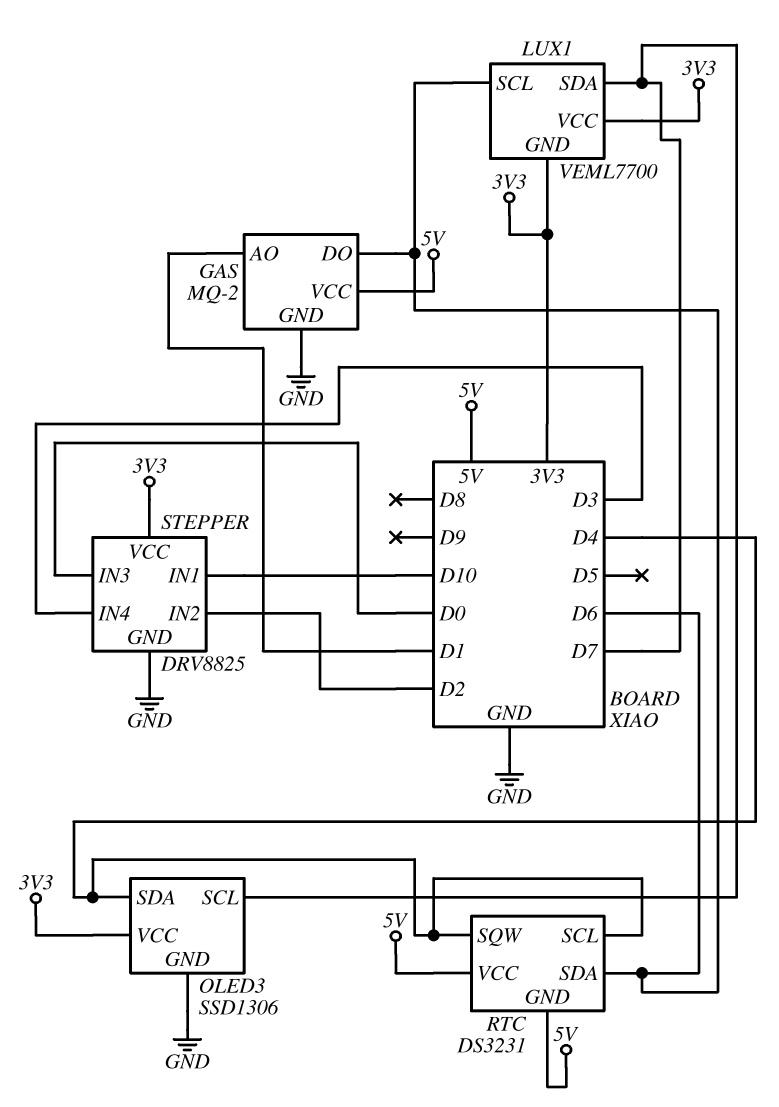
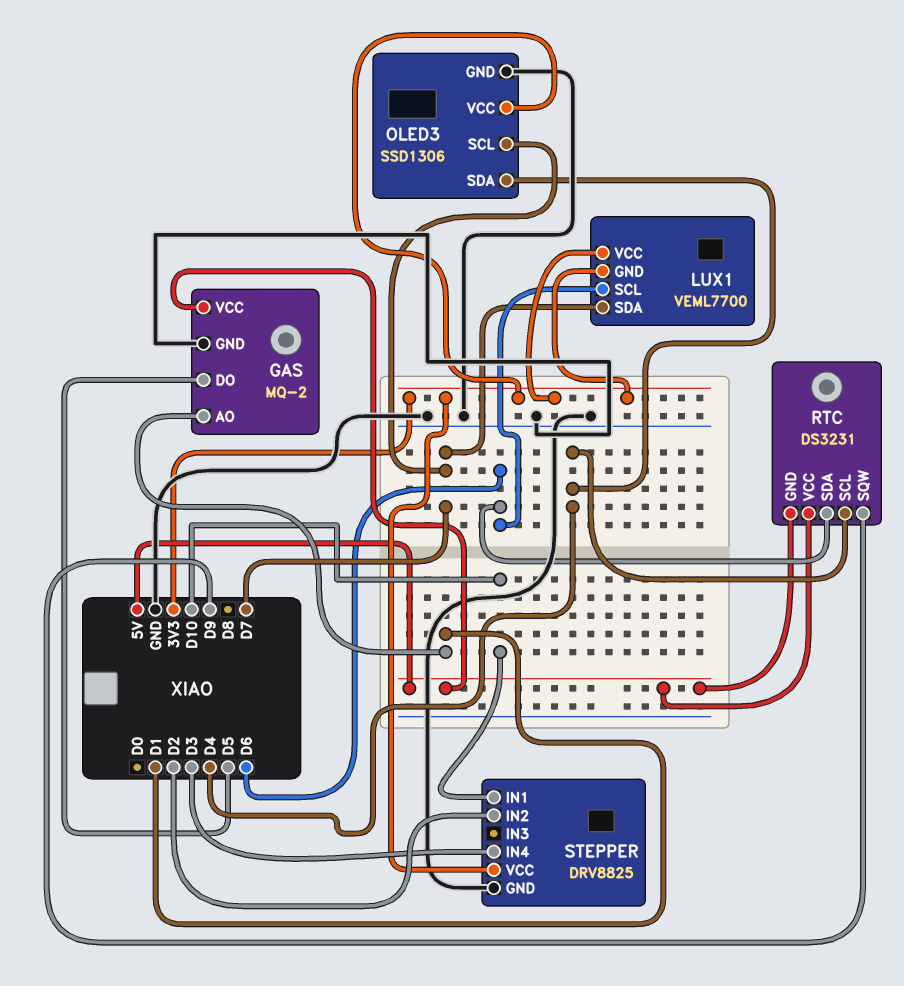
GAS pin DO: D6 -> D5
RTC pin SQW: D4 -> D9
STEPPER pin IN3: D0 -> none

